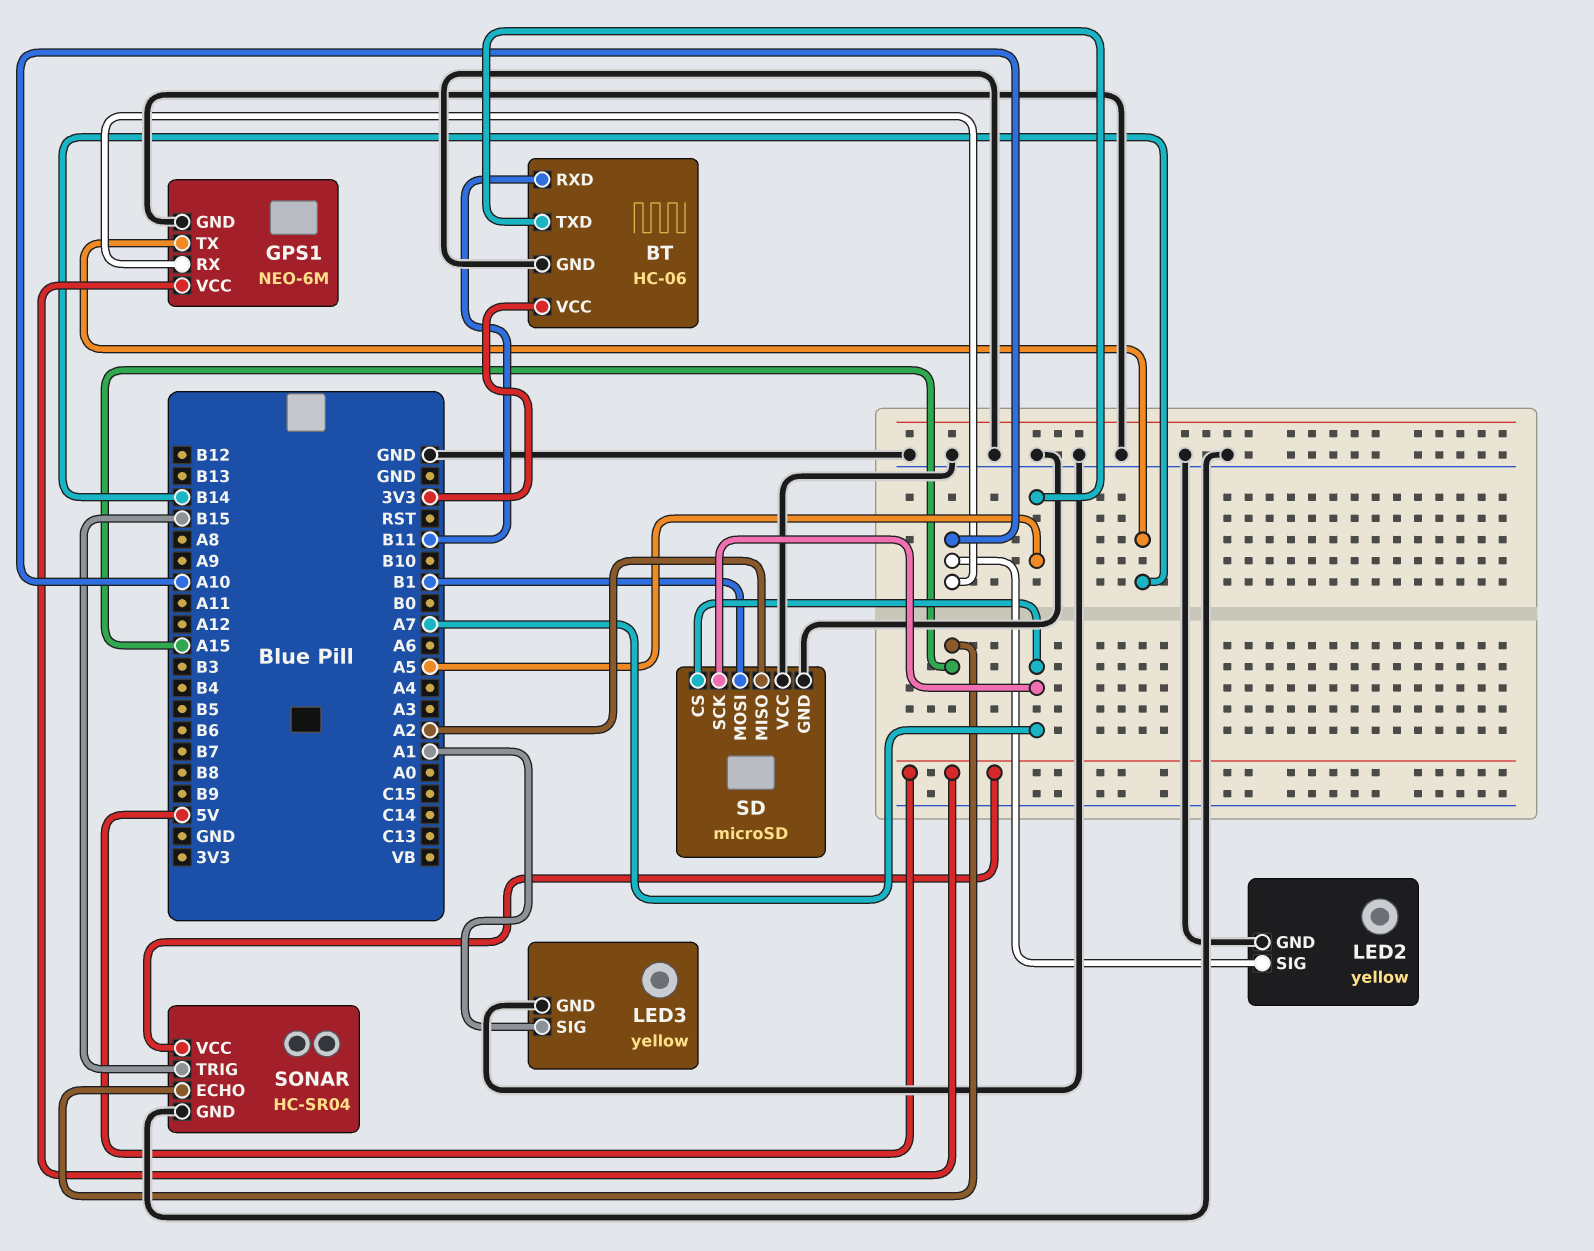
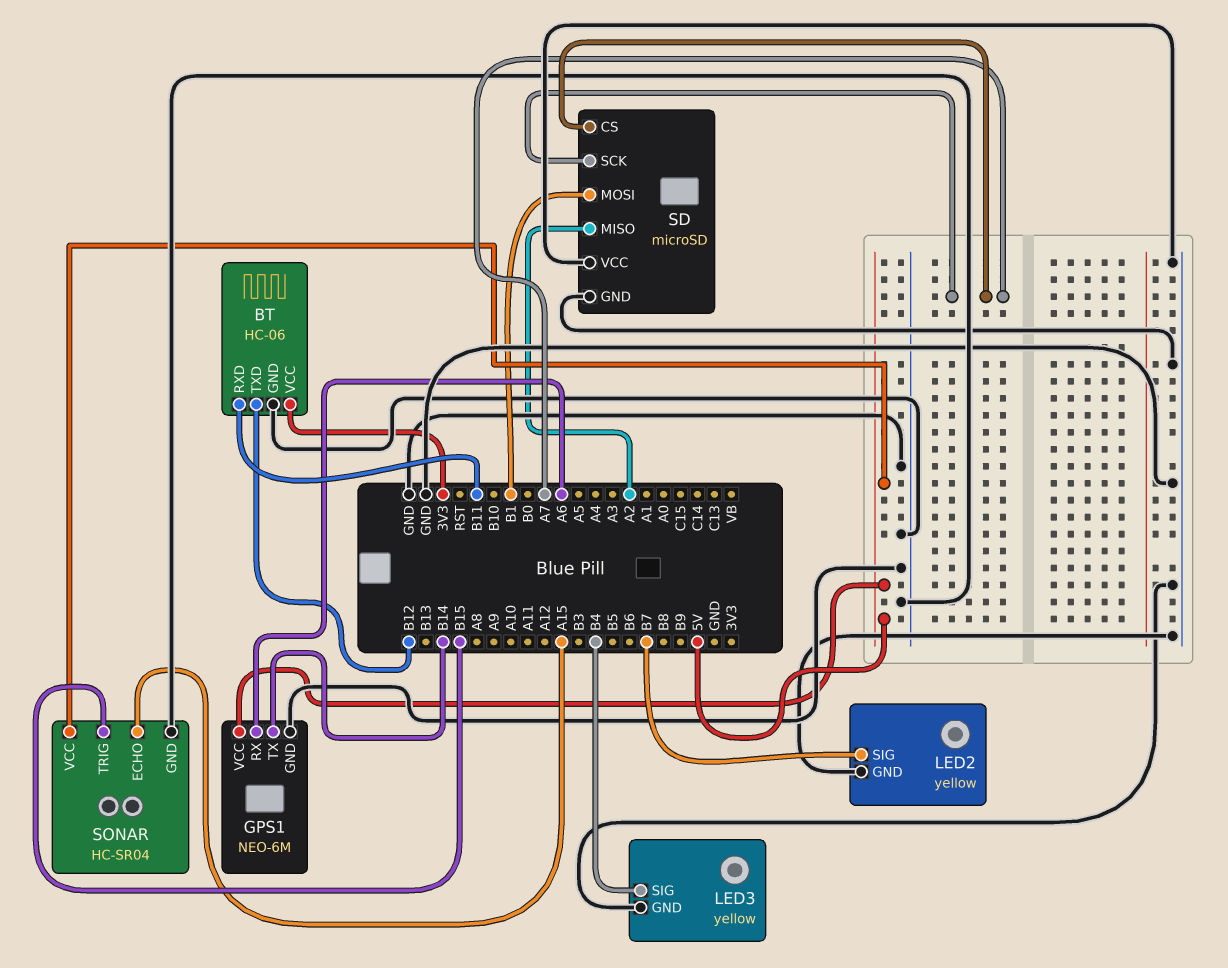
BT pin TXD: A5 -> B12
GPS1 pin RX: A10 -> A6
LED2 pin SIG: A10 -> B7
LED3 pin SIG: A1 -> B4

